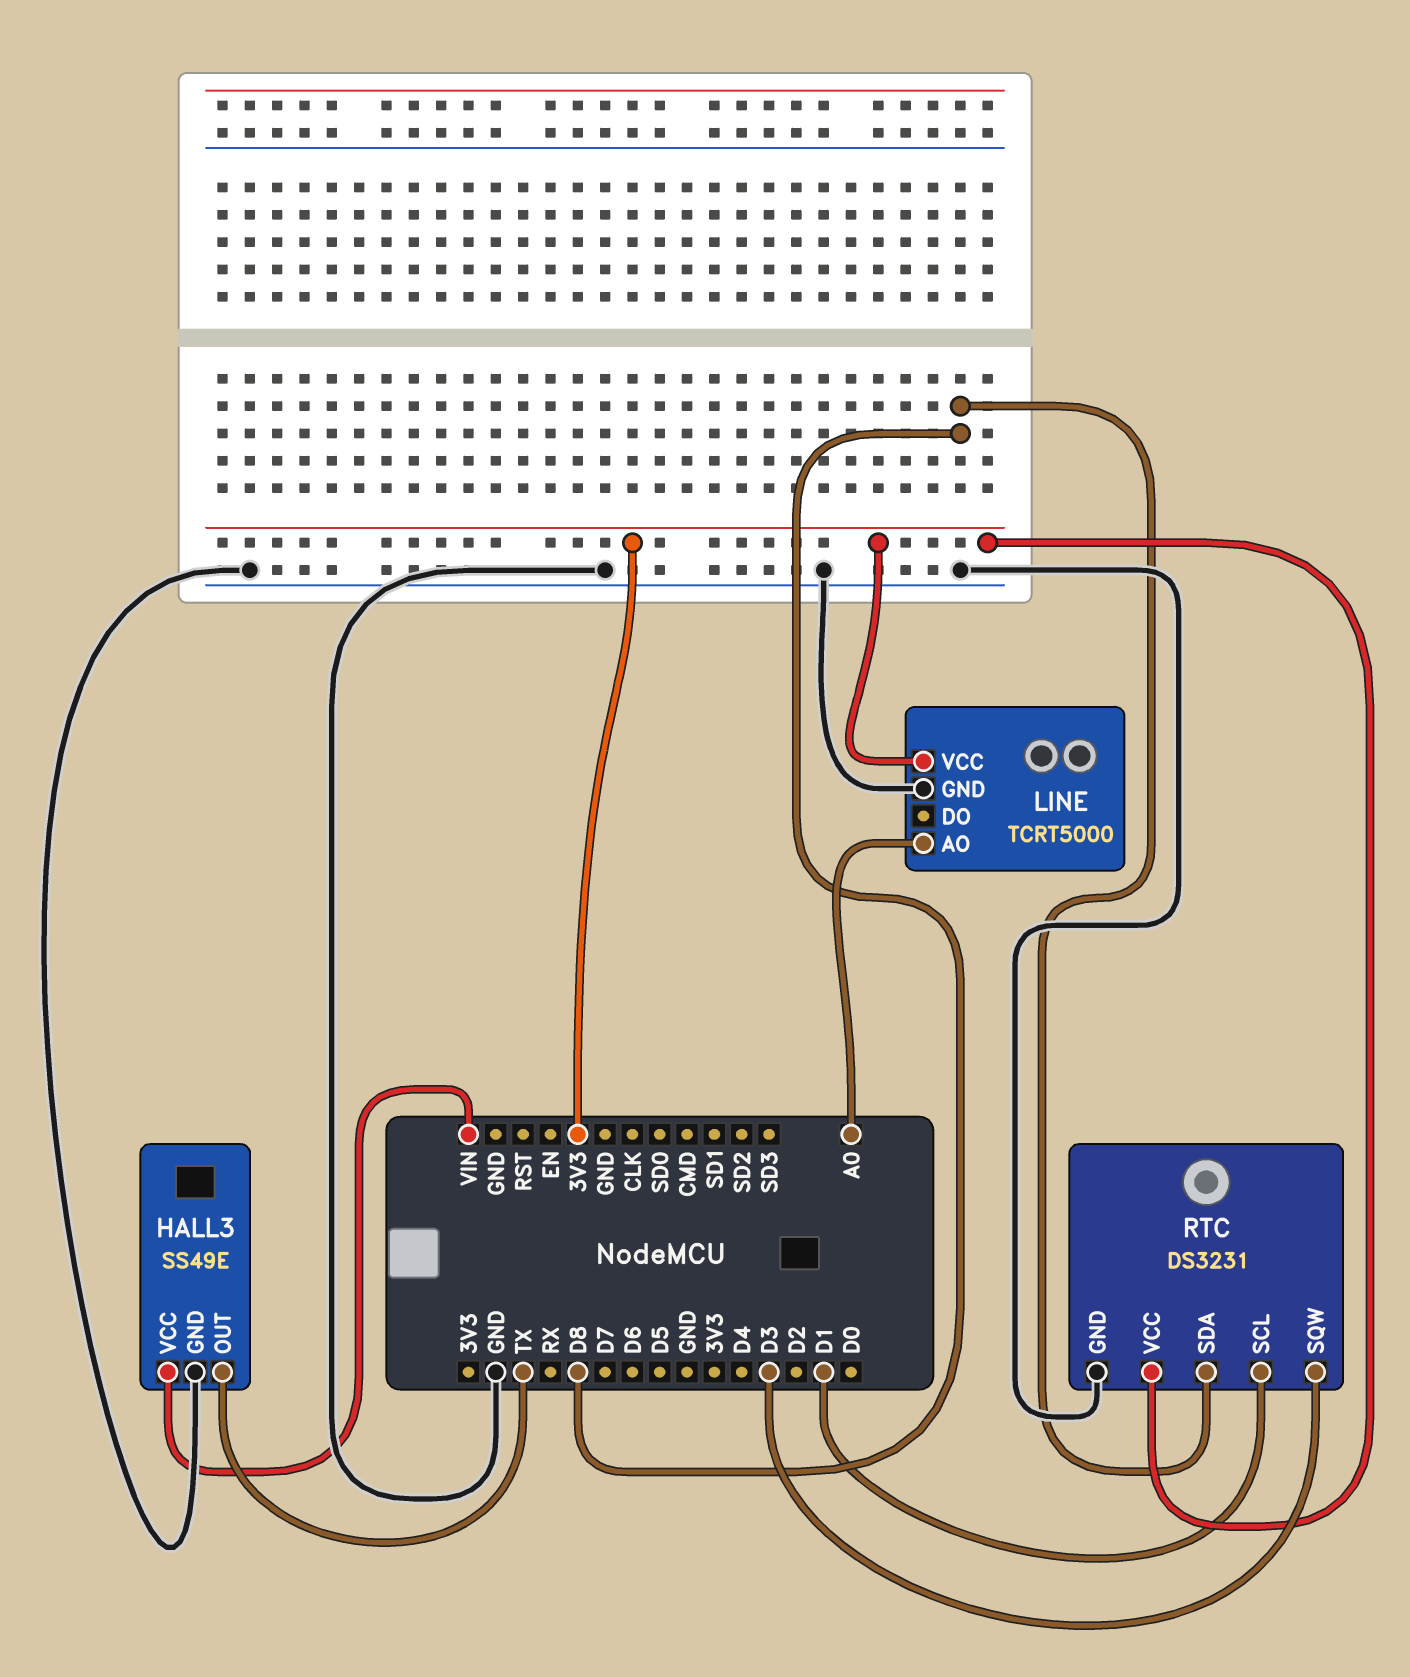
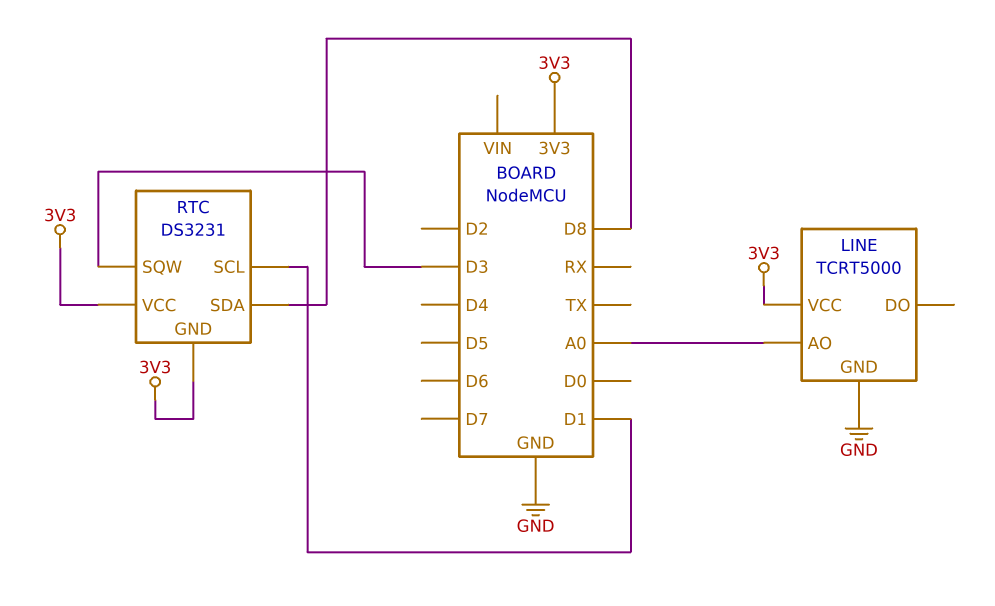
HALL3: SS49E -> none
HALL3 pin GND: GND -> none
HALL3 pin OUT: TX -> none
HALL3 pin VCC: VIN -> none
RTC pin GND: GND -> 3V3

